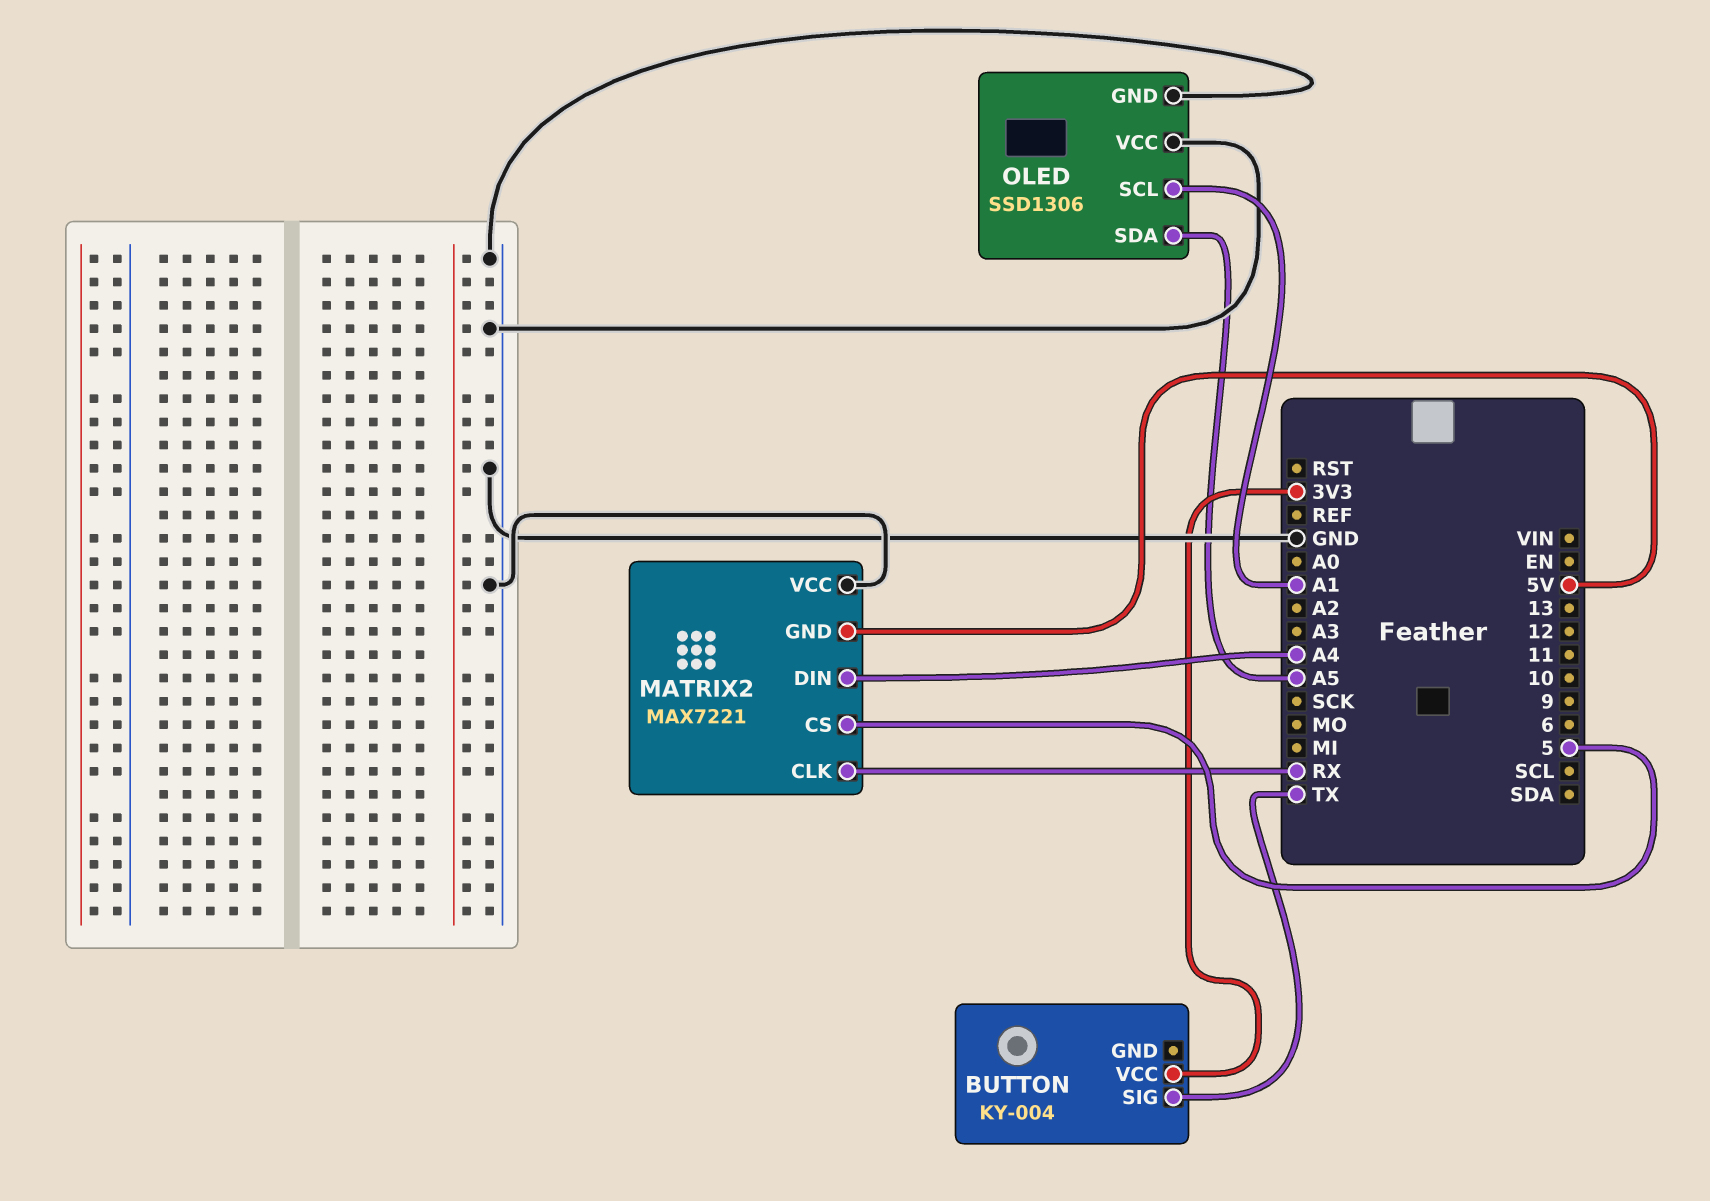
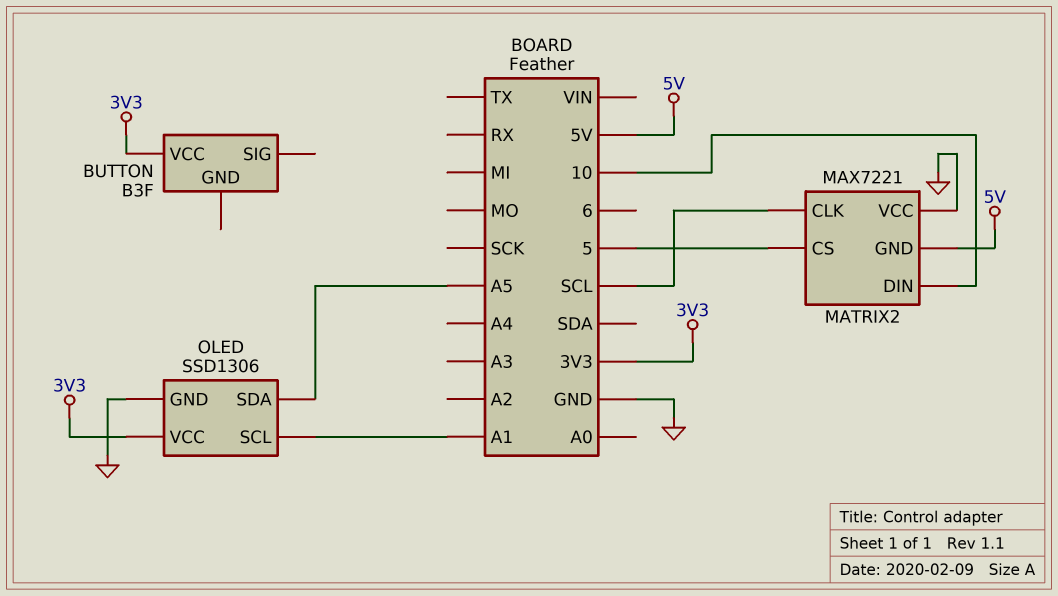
BUTTON: KY-004 -> B3F
BUTTON pin SIG: TX -> none
MATRIX2 pin CLK: RX -> SCL
MATRIX2 pin DIN: A4 -> 10
OLED pin VCC: GND -> 3V3

